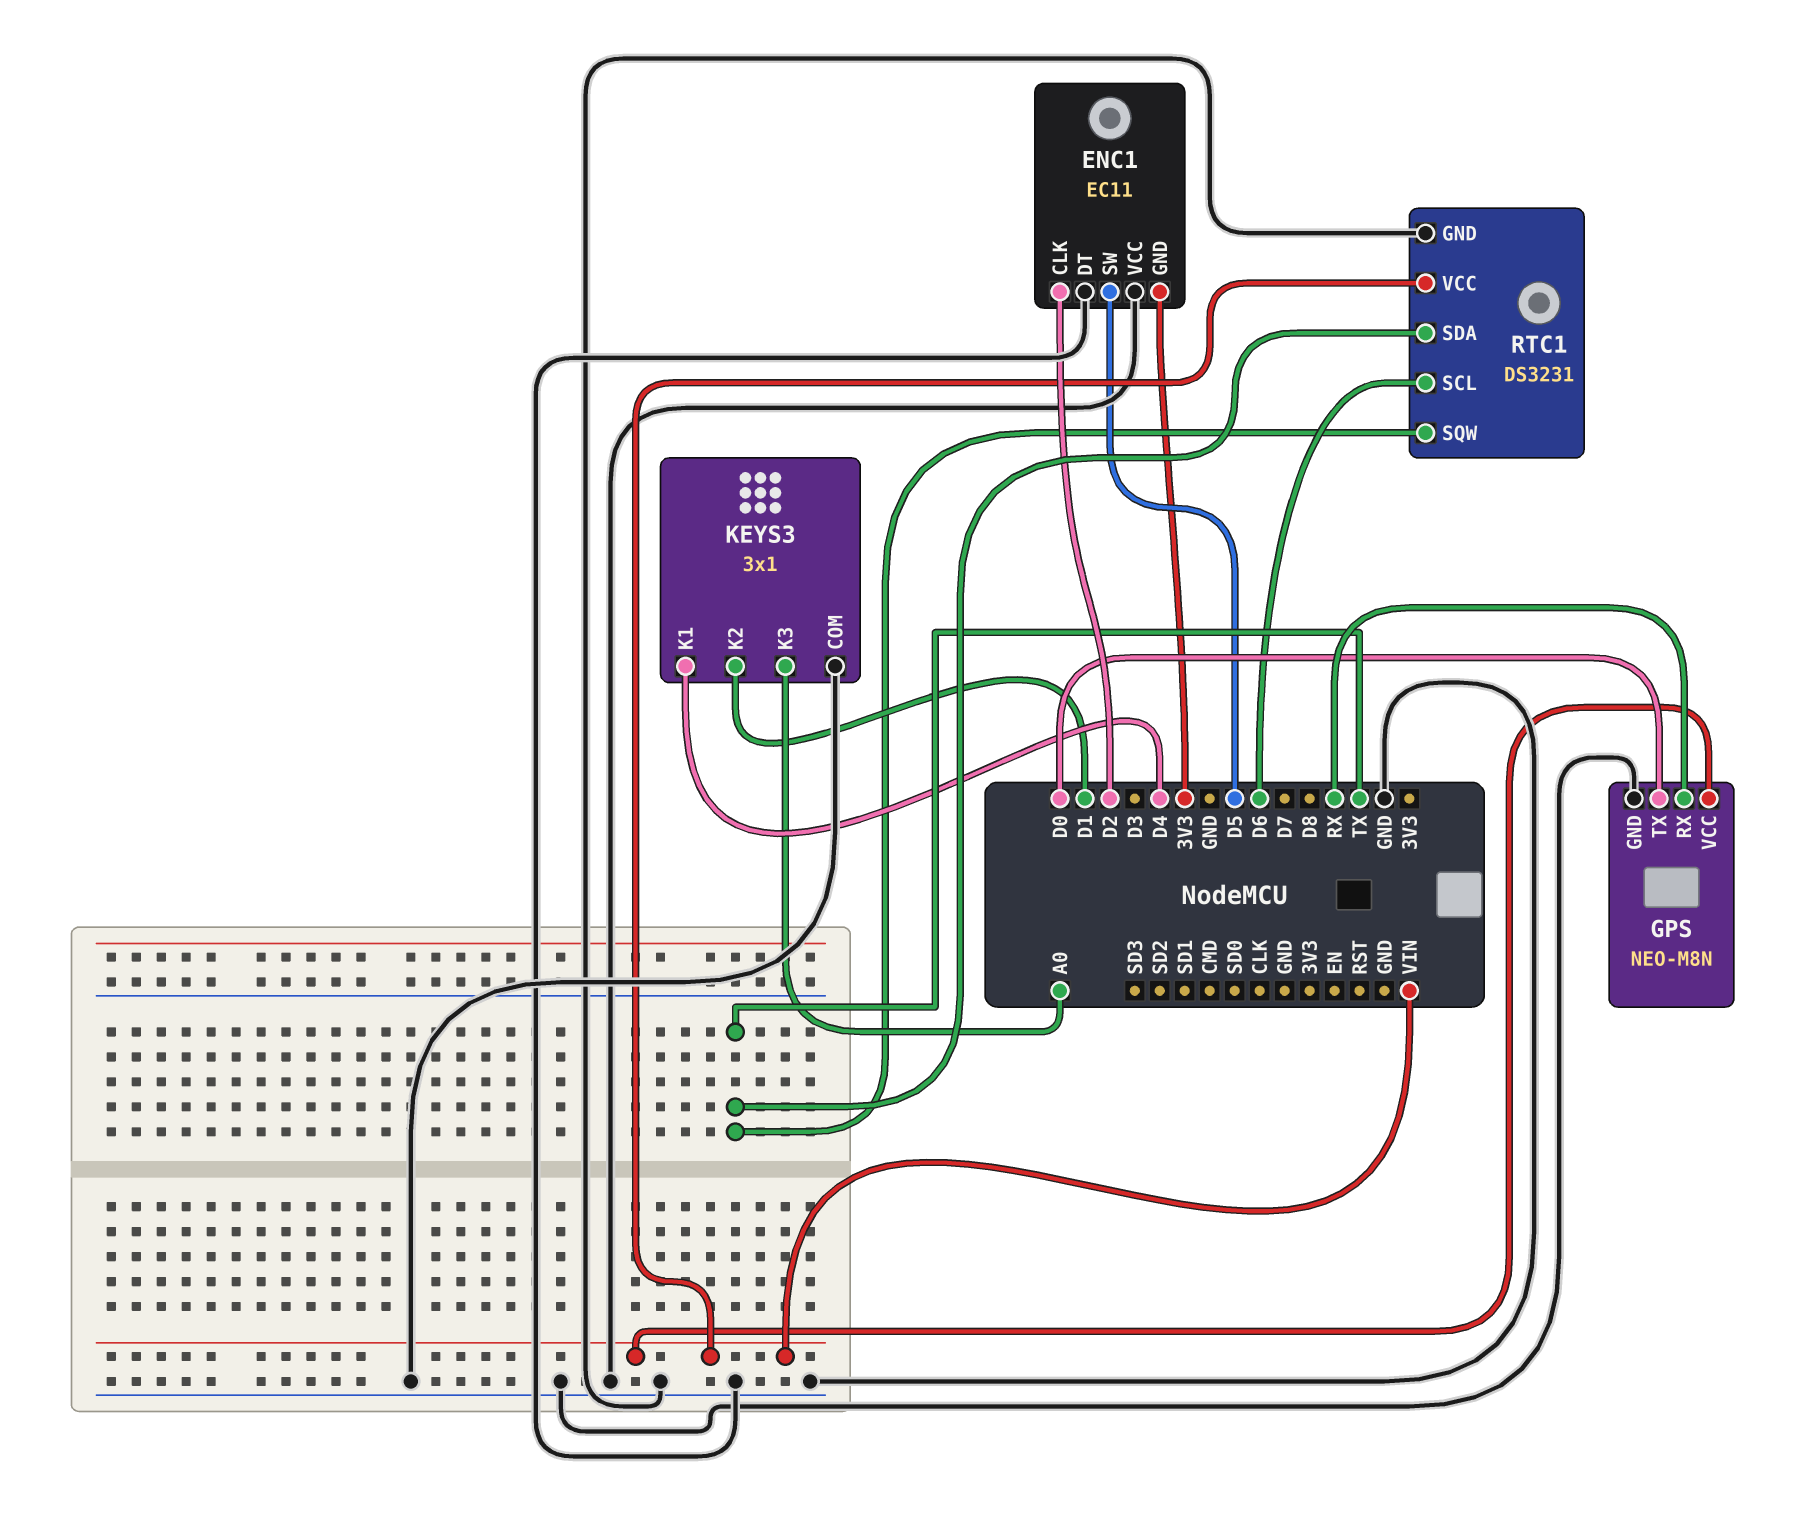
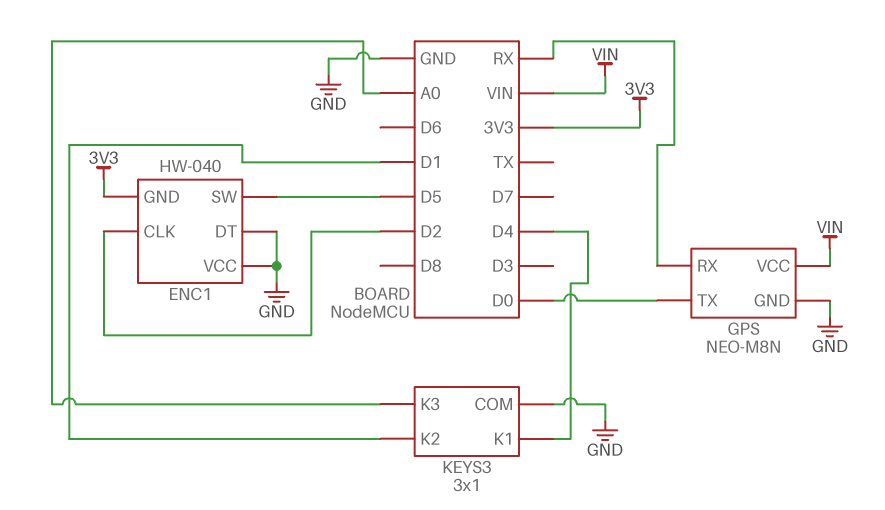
ENC1: EC11 -> HW-040
RTC1: DS3231 -> none
RTC1 pin GND: GND -> none
RTC1 pin SCL: D6 -> none
RTC1 pin SDA: TX -> none
RTC1 pin SQW: TX -> none
RTC1 pin VCC: VIN -> none

